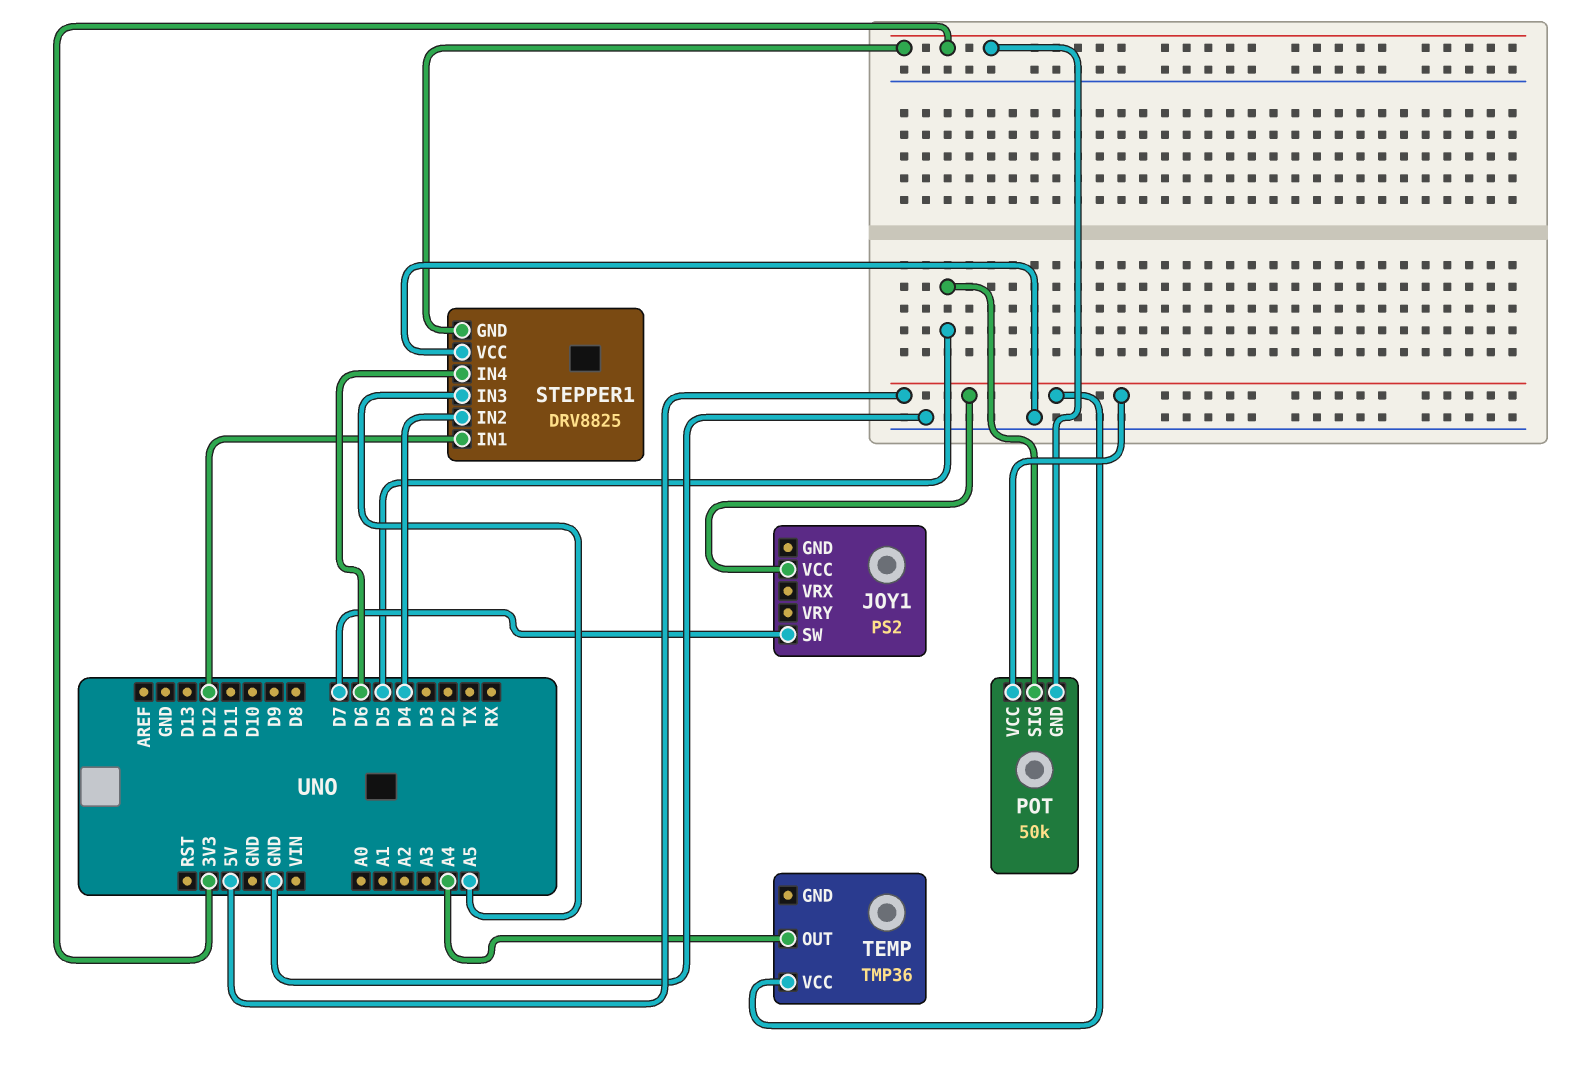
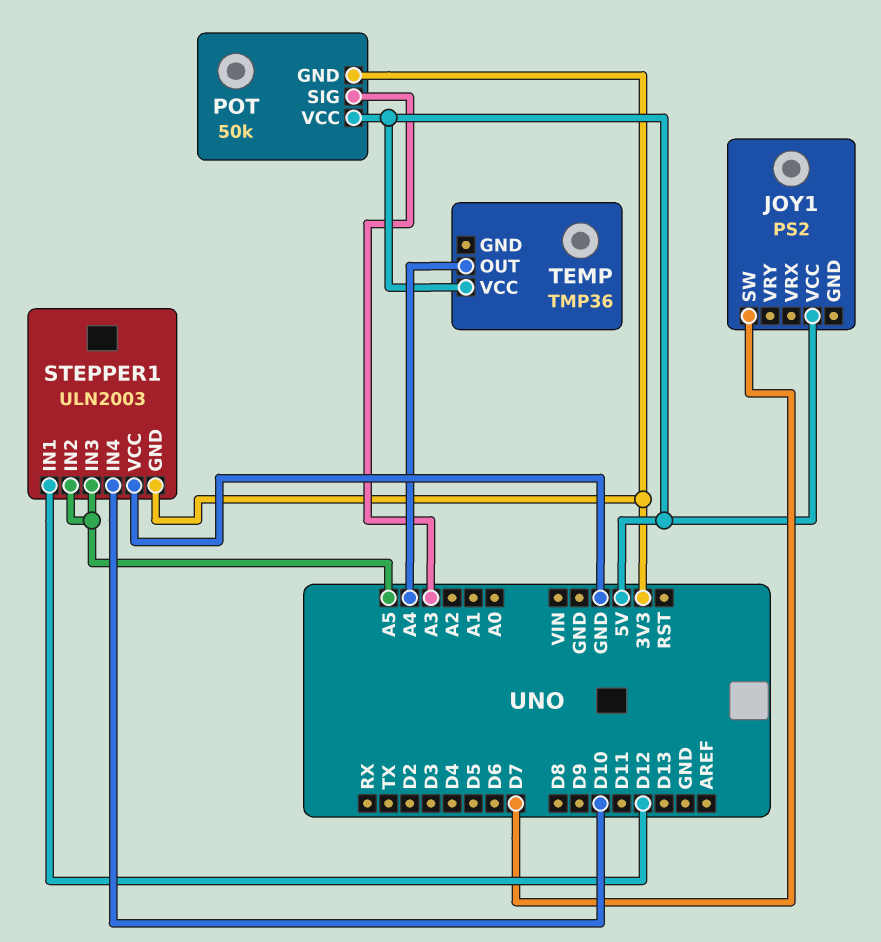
POT pin SIG: D5 -> A3
STEPPER1: DRV8825 -> ULN2003
STEPPER1 pin IN2: D4 -> A5
STEPPER1 pin IN4: D6 -> D10

